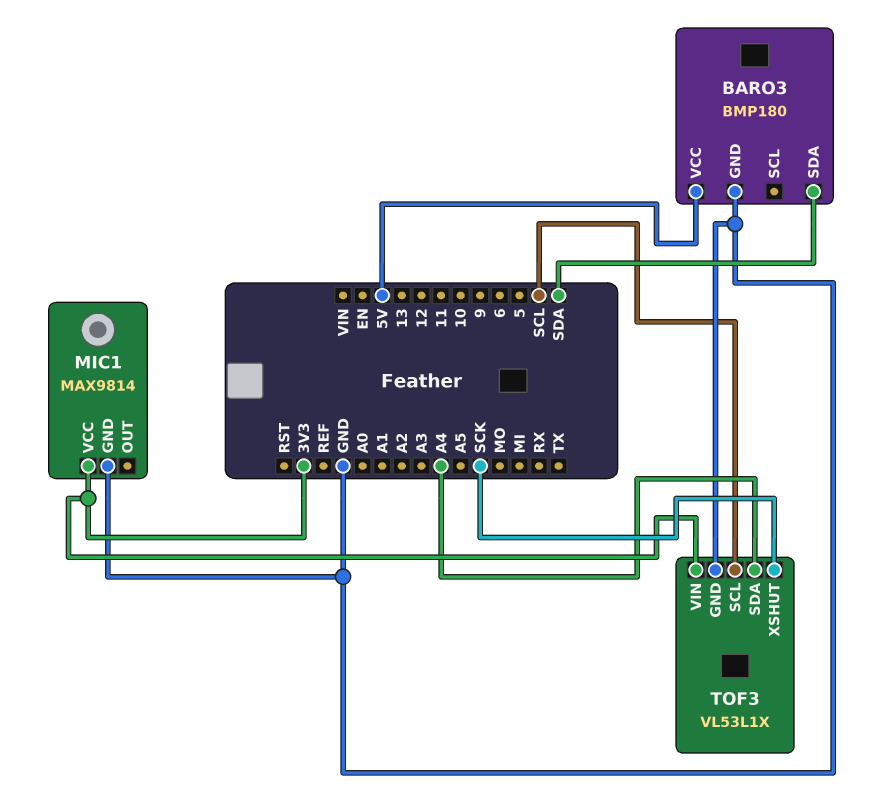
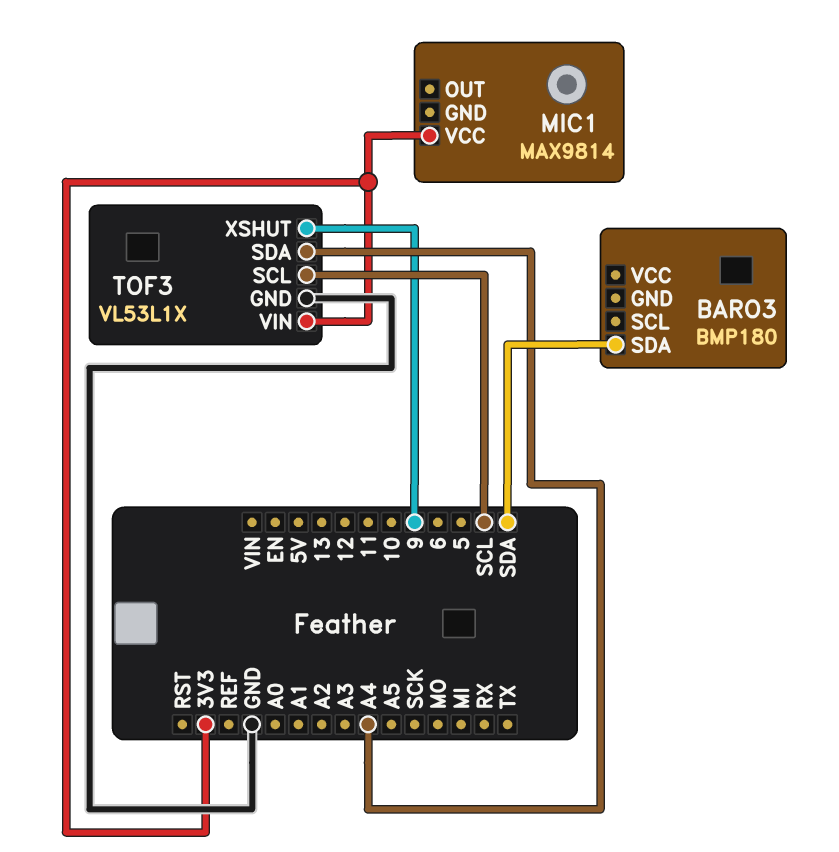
BARO3 pin GND: GND -> none
BARO3 pin VCC: 5V -> none
MIC1 pin GND: GND -> none
TOF3 pin XSHUT: SCK -> 9

